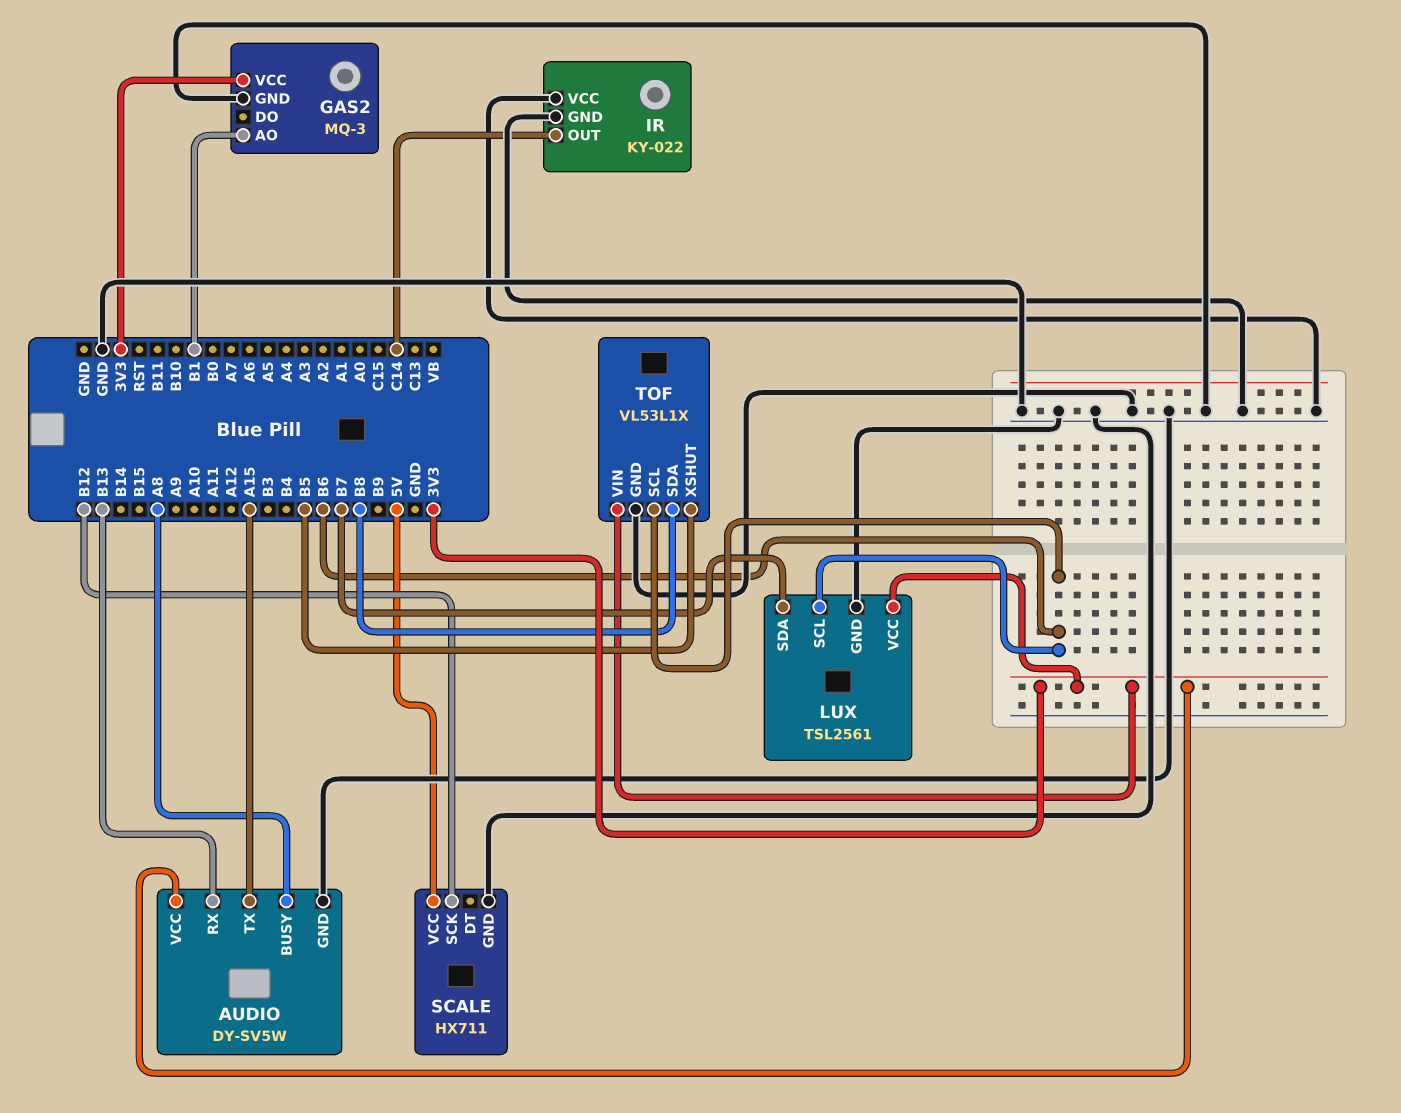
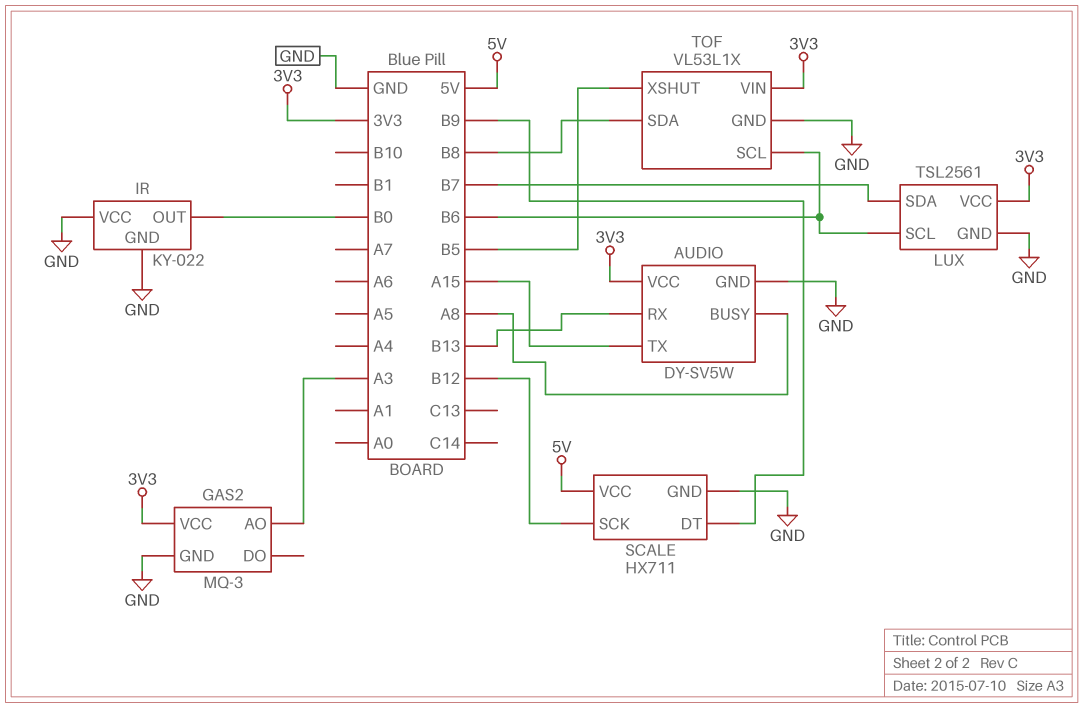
GAS2 pin AO: B1 -> A3
IR pin OUT: C14 -> B0
SCALE pin DT: none -> B9

